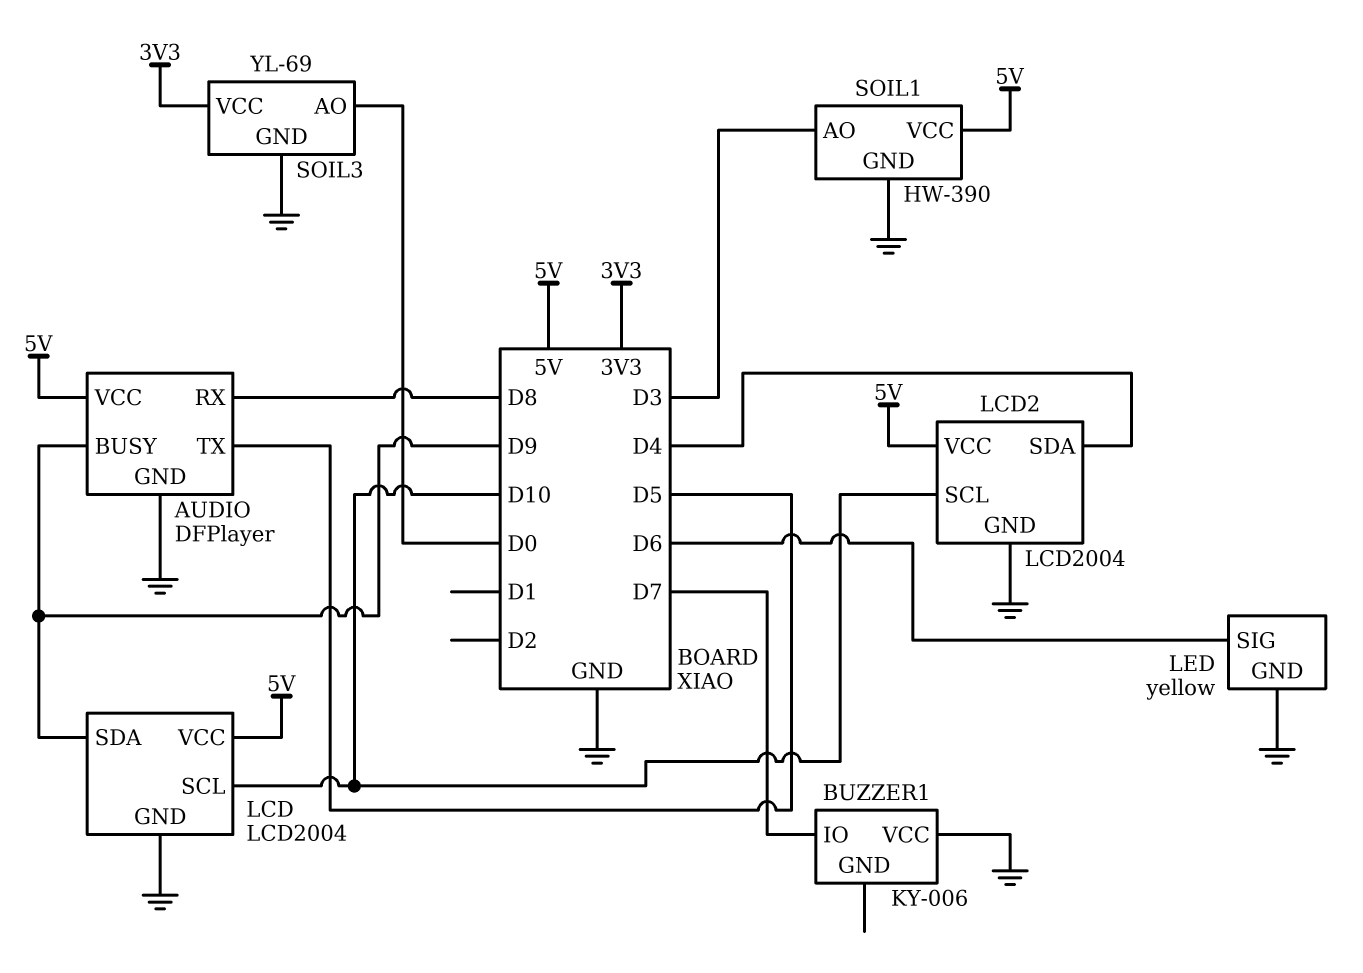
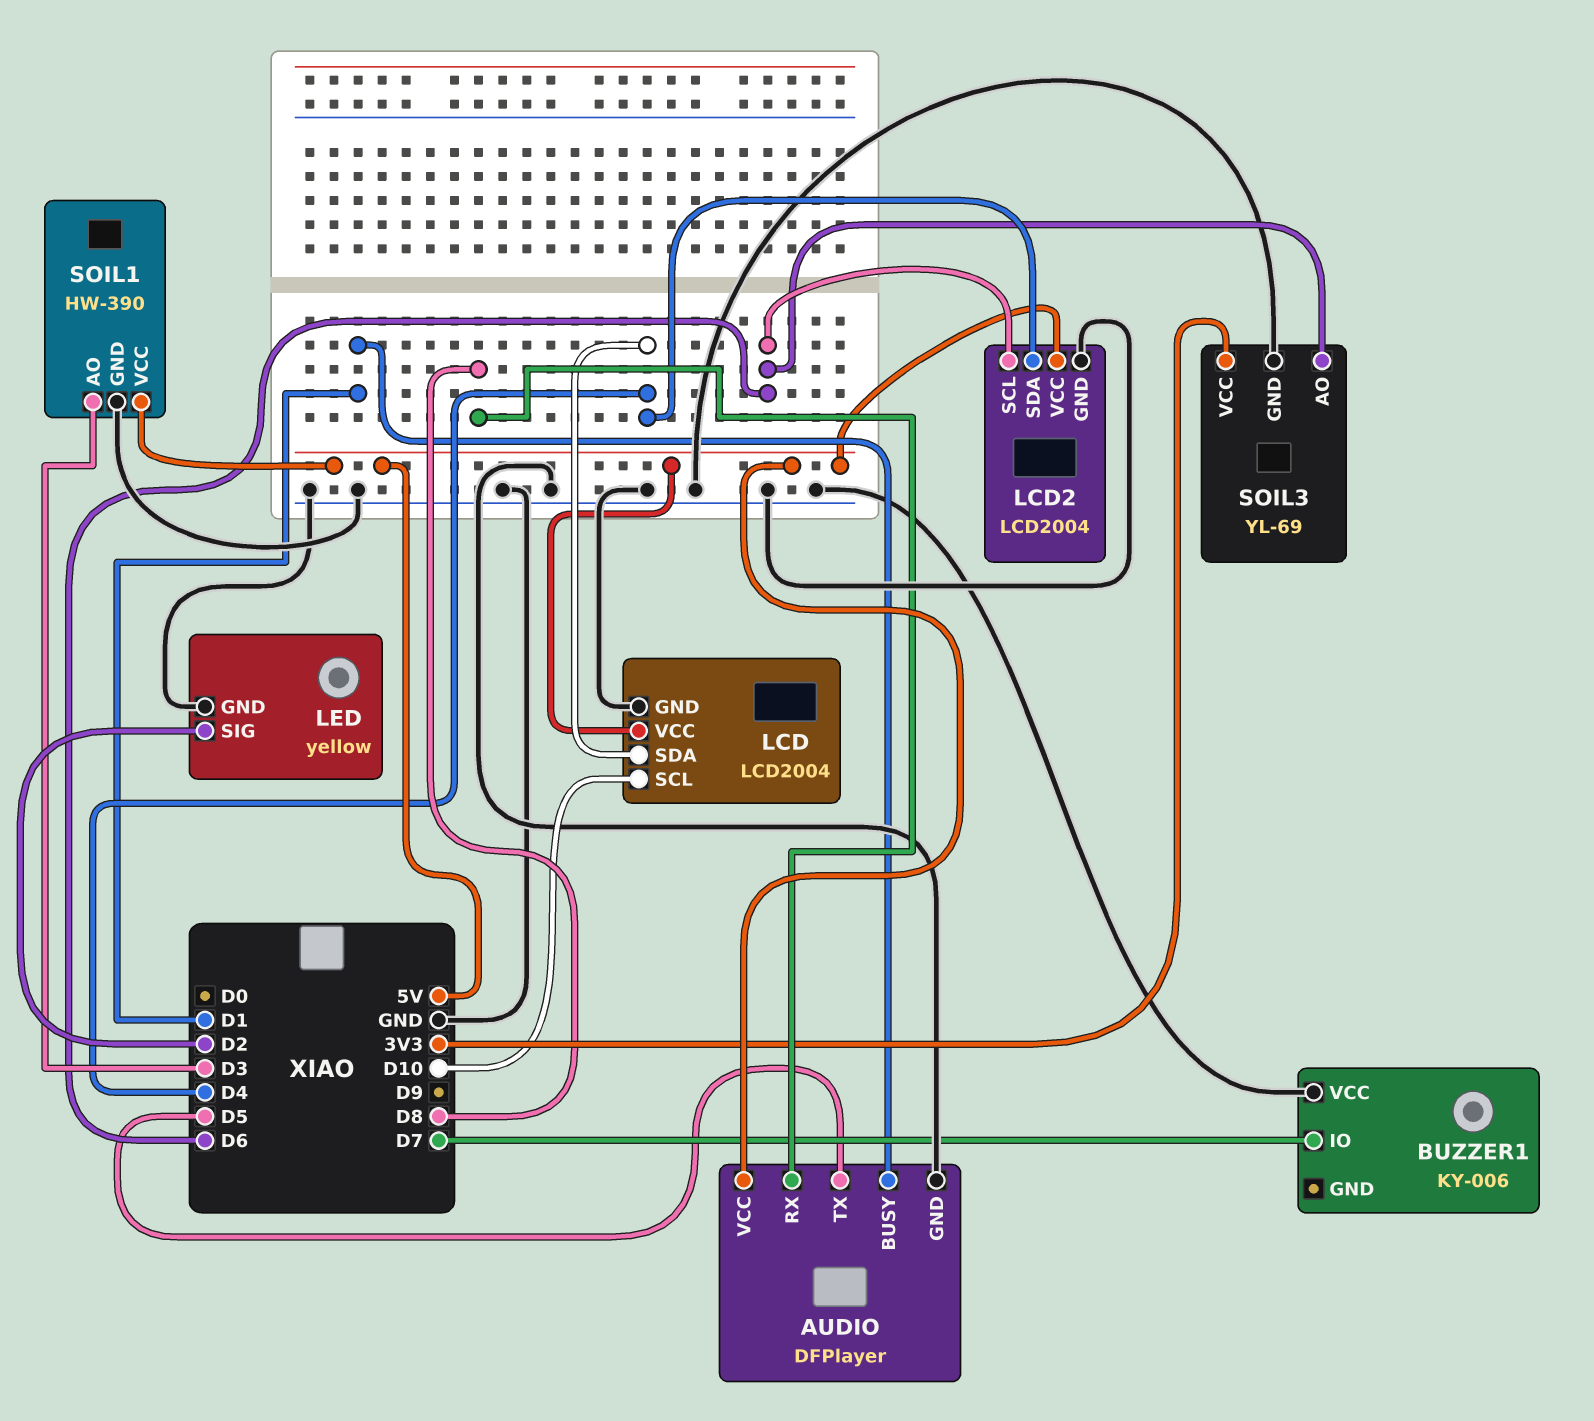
AUDIO pin BUSY: D9 -> D1
LCD pin SDA: D9 -> D4
LCD2 pin SCL: D10 -> D6
LED pin SIG: D6 -> D2
SOIL3 pin AO: D0 -> D6

